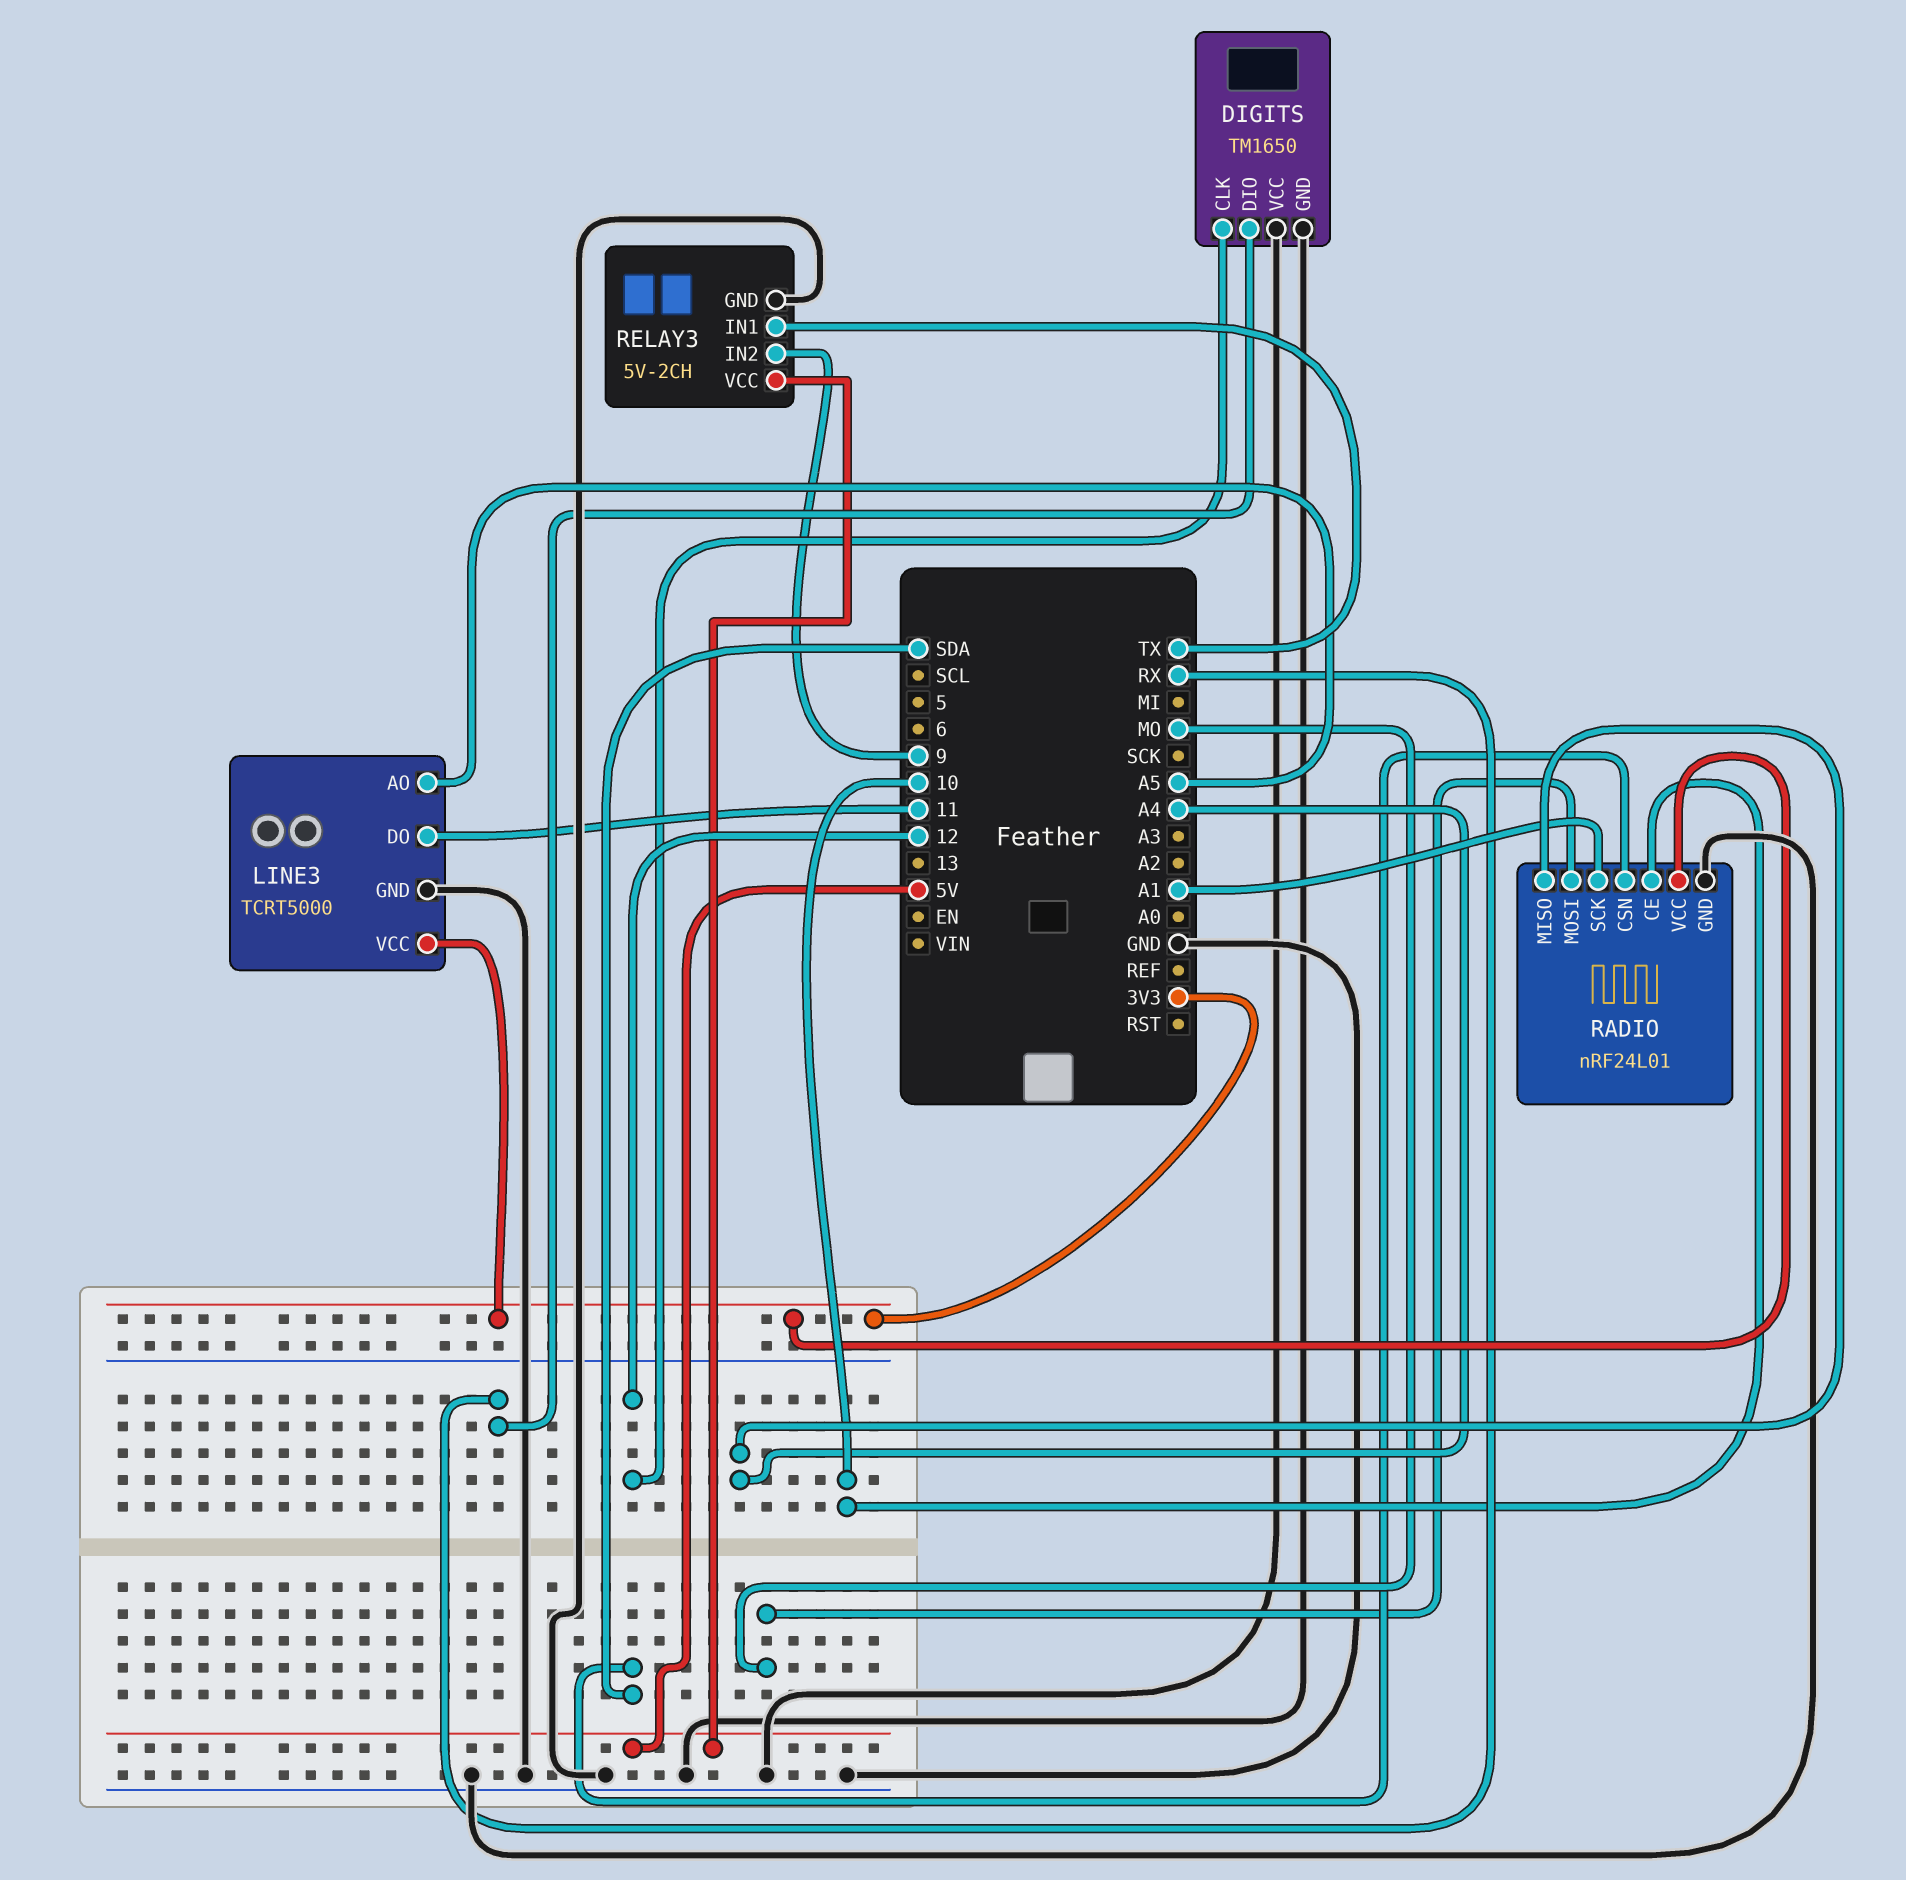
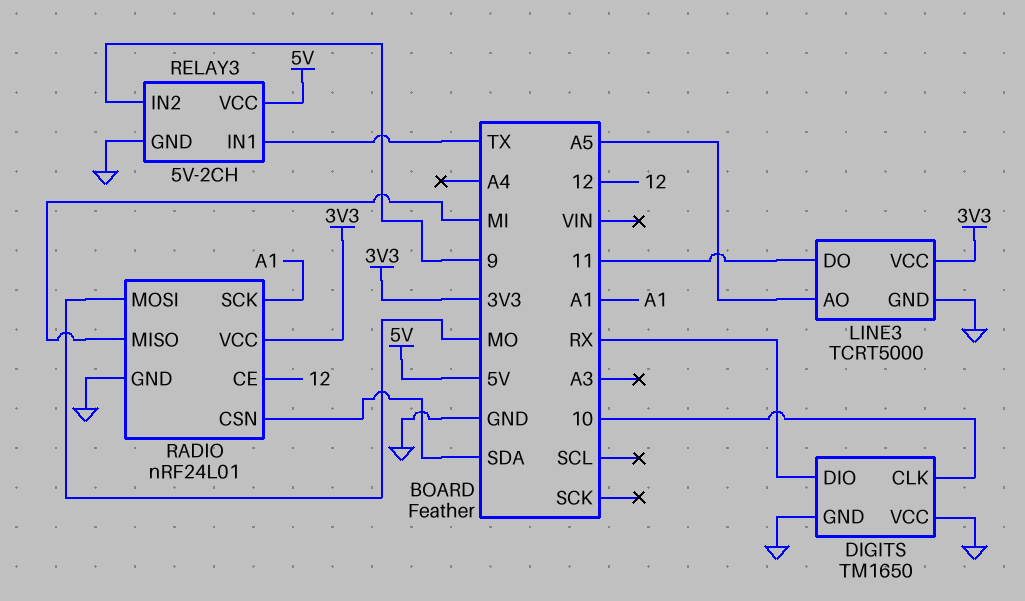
DIGITS pin CLK: 12 -> 10
RADIO pin CE: 10 -> 12
RADIO pin MISO: A4 -> MI

